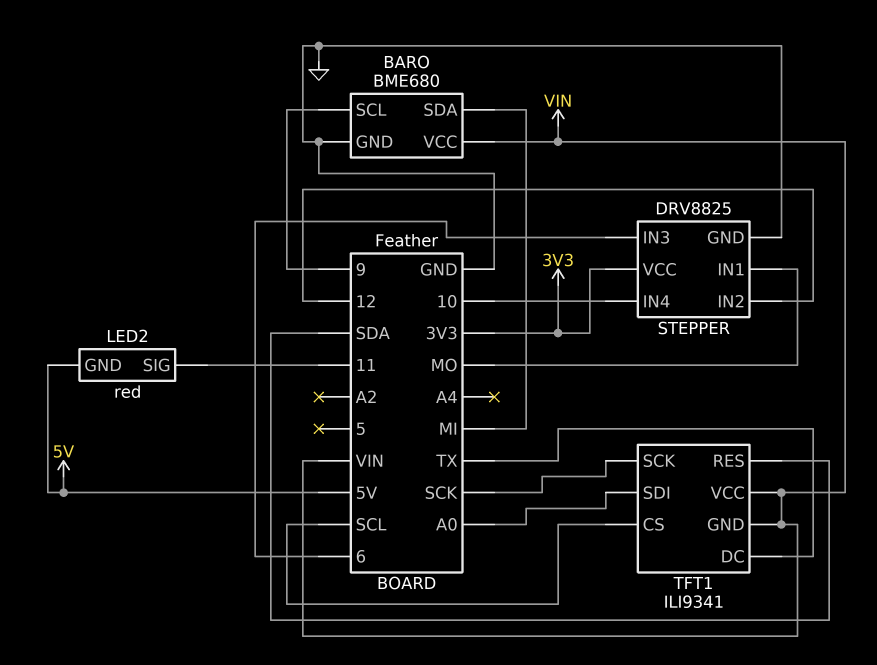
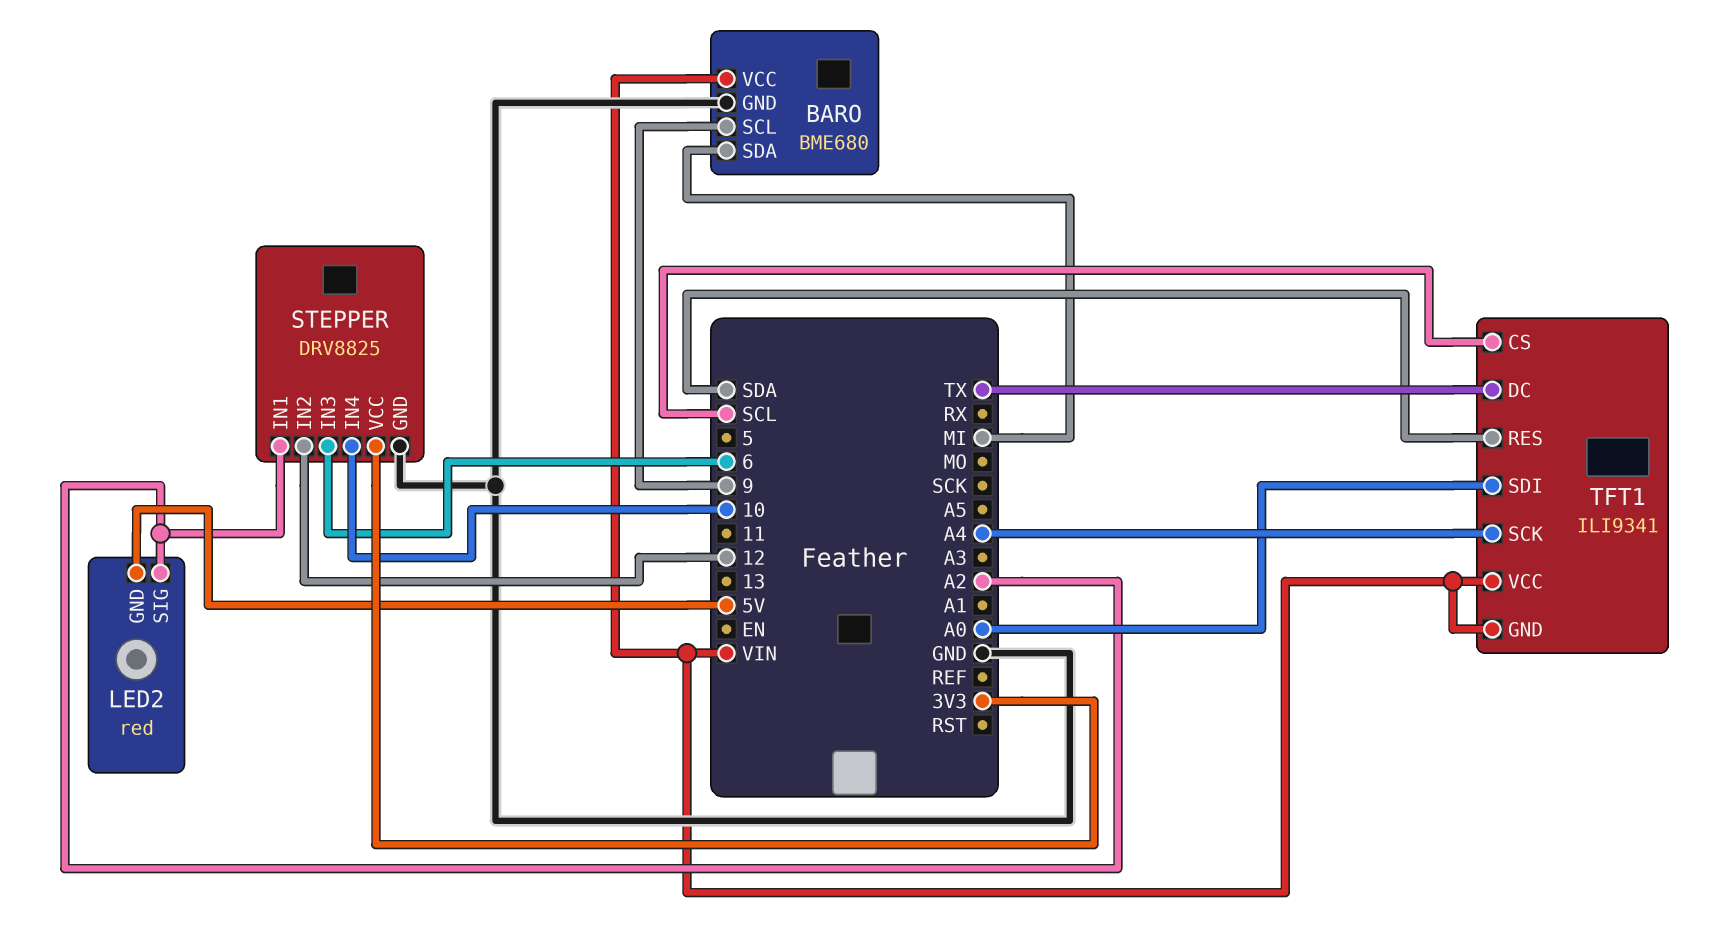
LED2 pin SIG: 11 -> A2
STEPPER pin IN1: MO -> A2
TFT1 pin SCK: SCK -> A4

